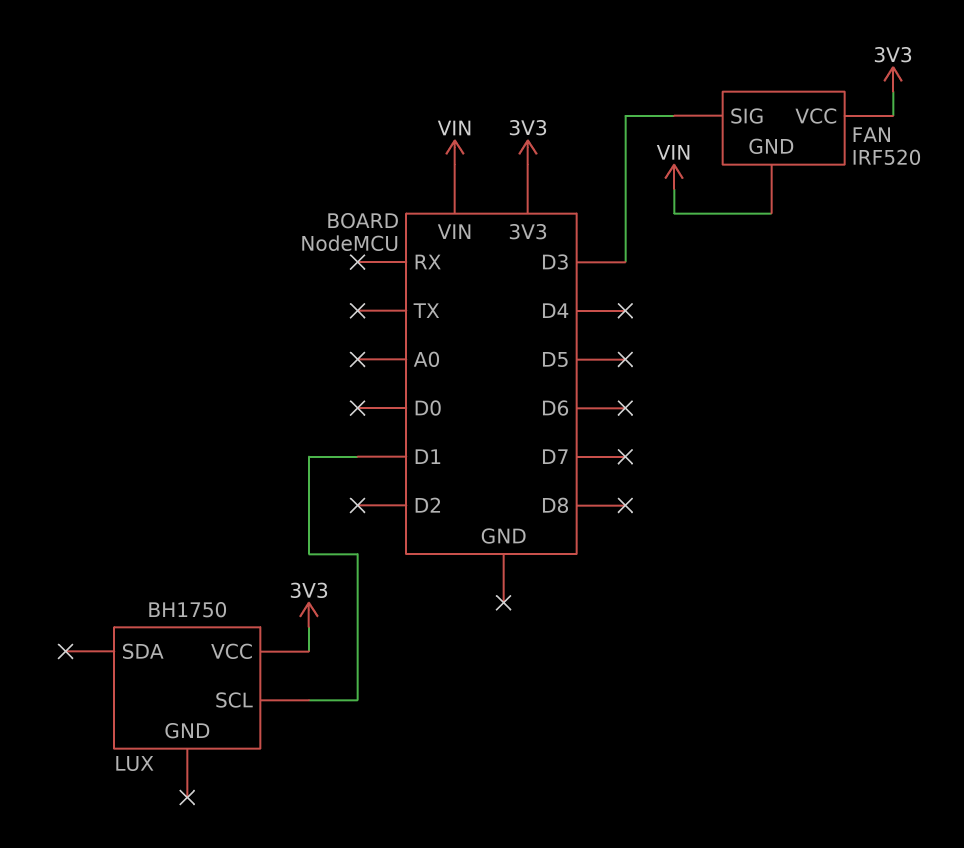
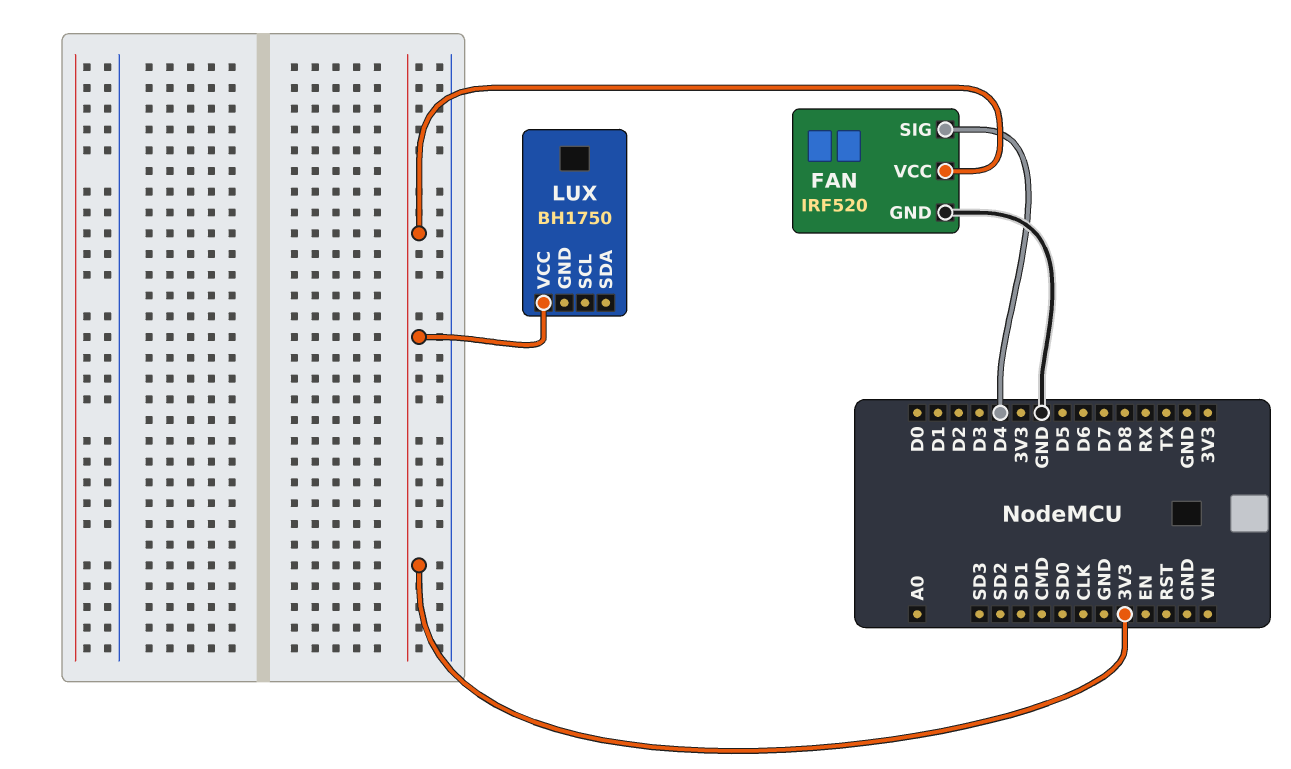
FAN pin GND: VIN -> GND
FAN pin SIG: D3 -> D4
LUX pin SCL: D1 -> none

